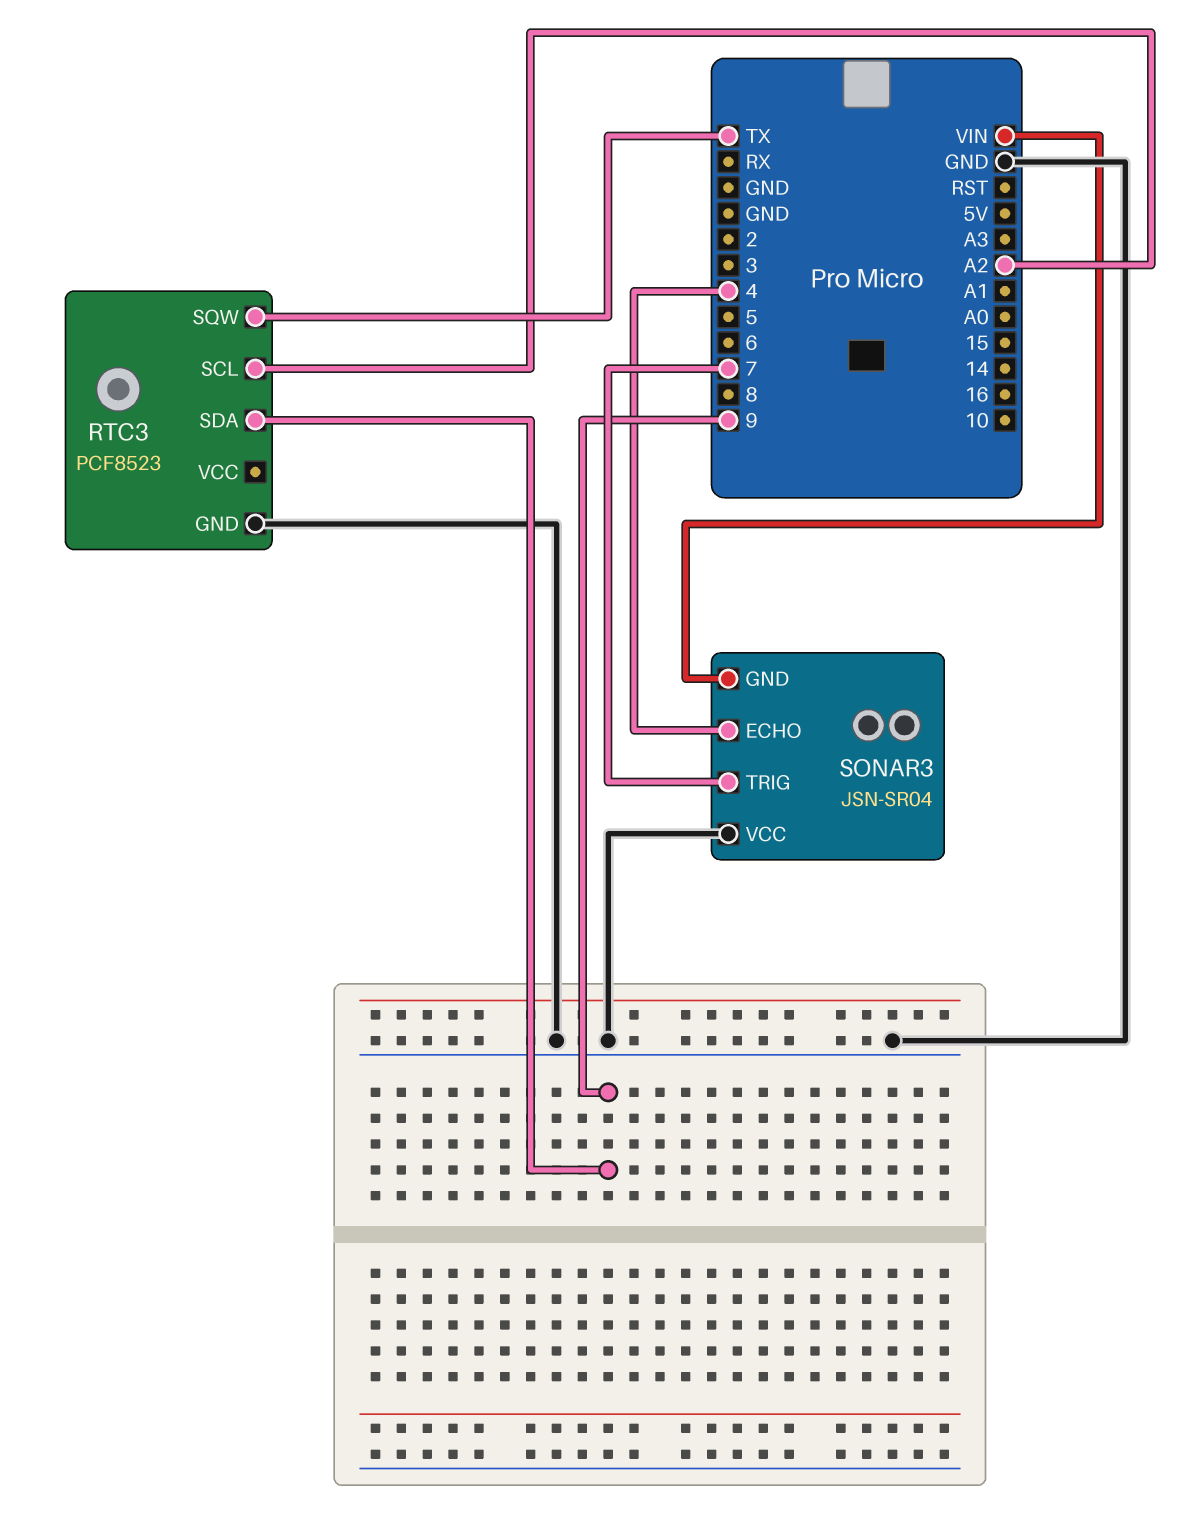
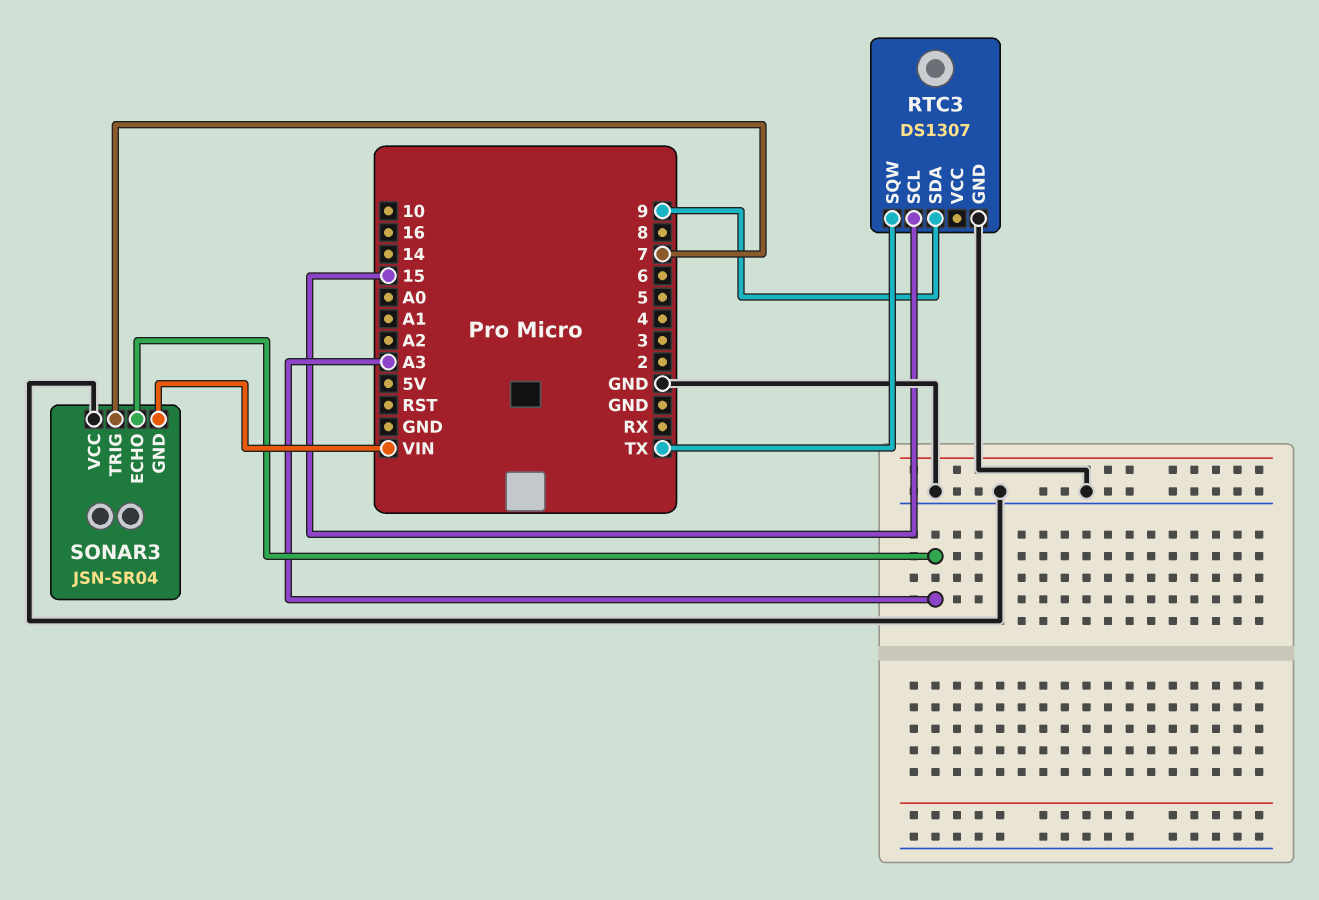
RTC3: PCF8523 -> DS1307
RTC3 pin SCL: A2 -> 15
SONAR3 pin ECHO: 4 -> A3

